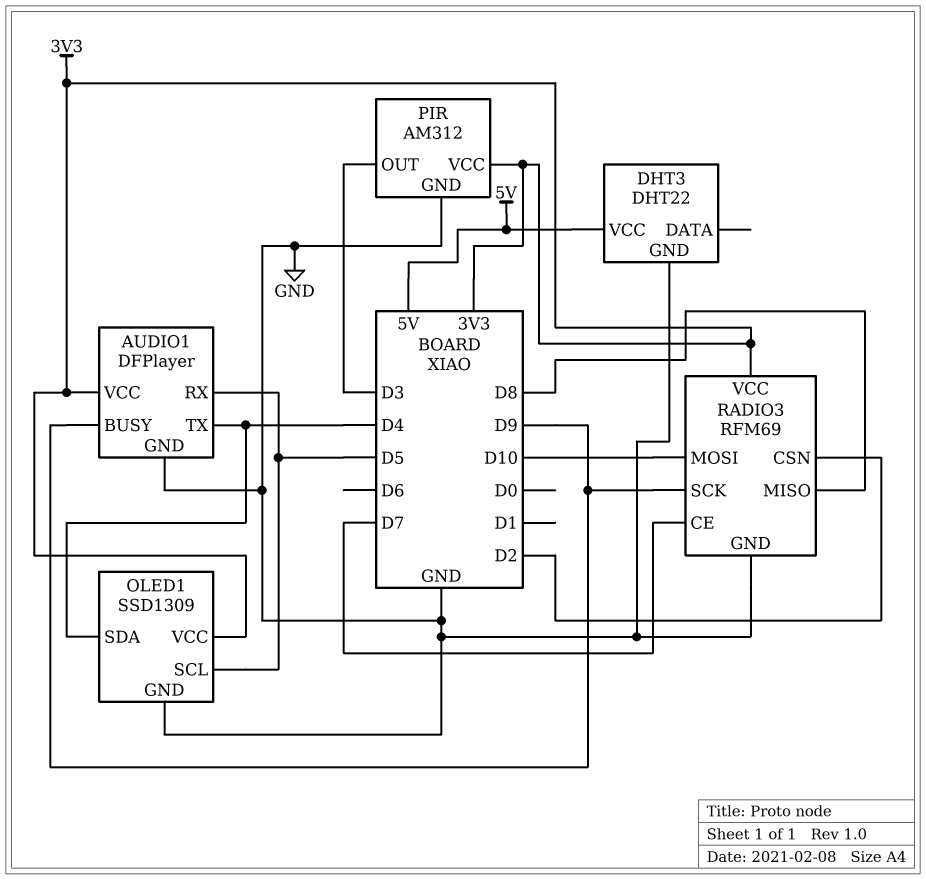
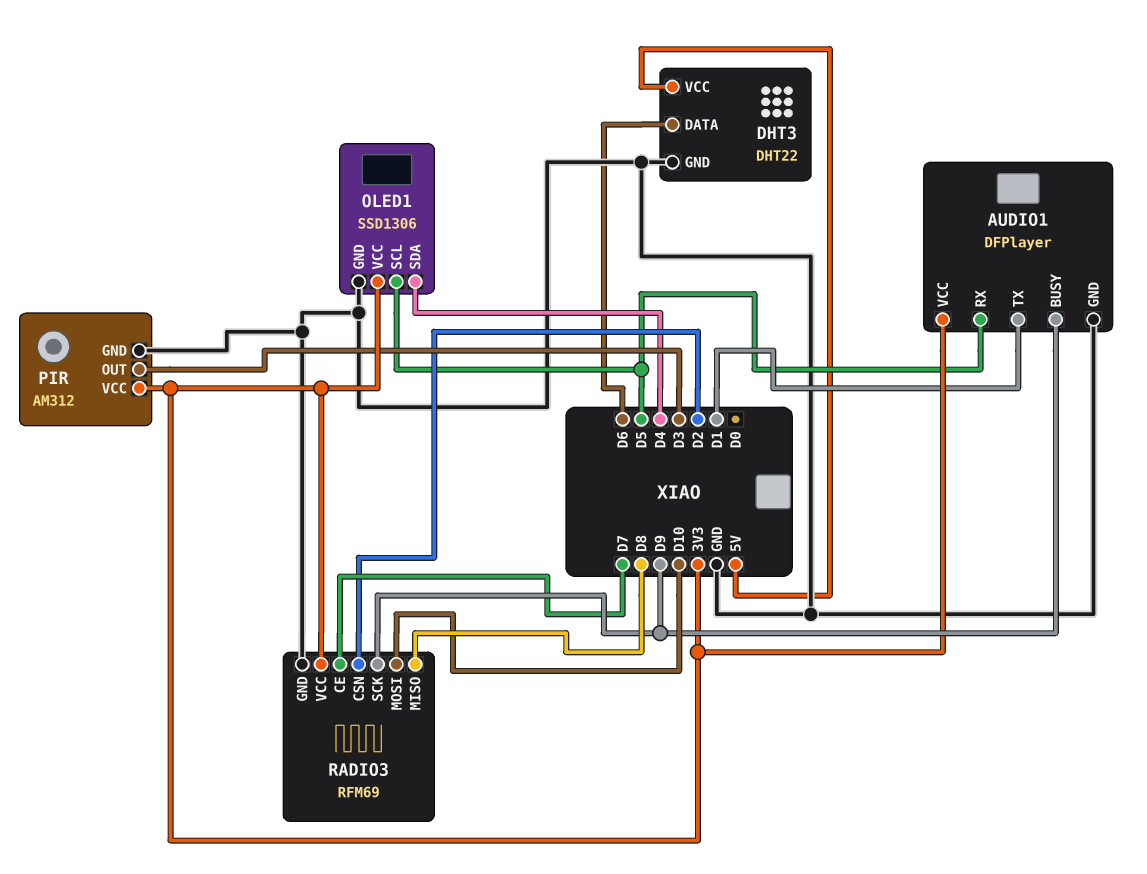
AUDIO1 pin TX: D4 -> D1
DHT3 pin DATA: none -> D6
OLED1: SSD1309 -> SSD1306

